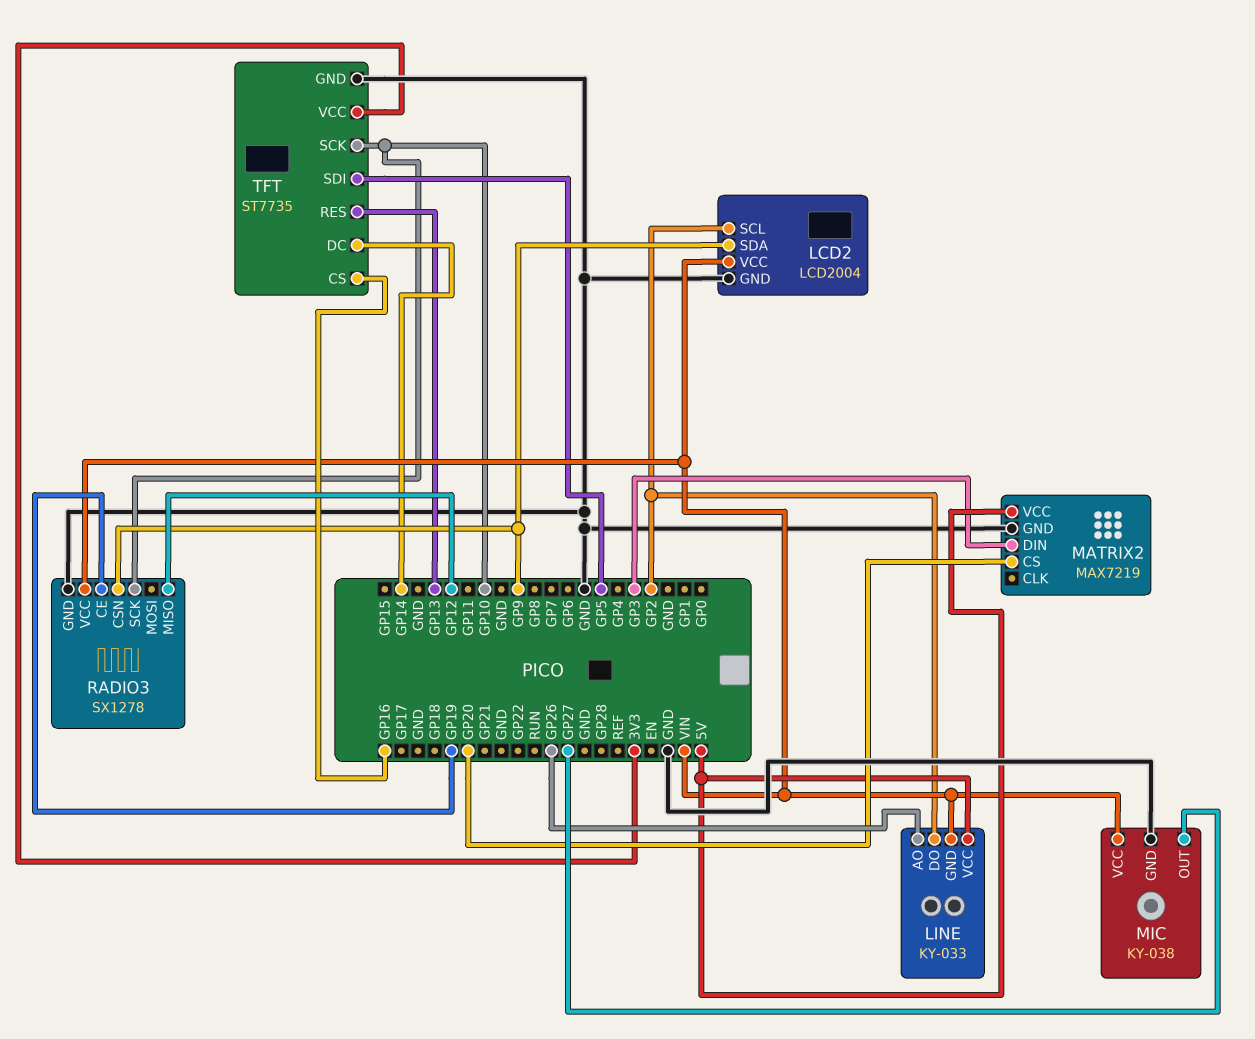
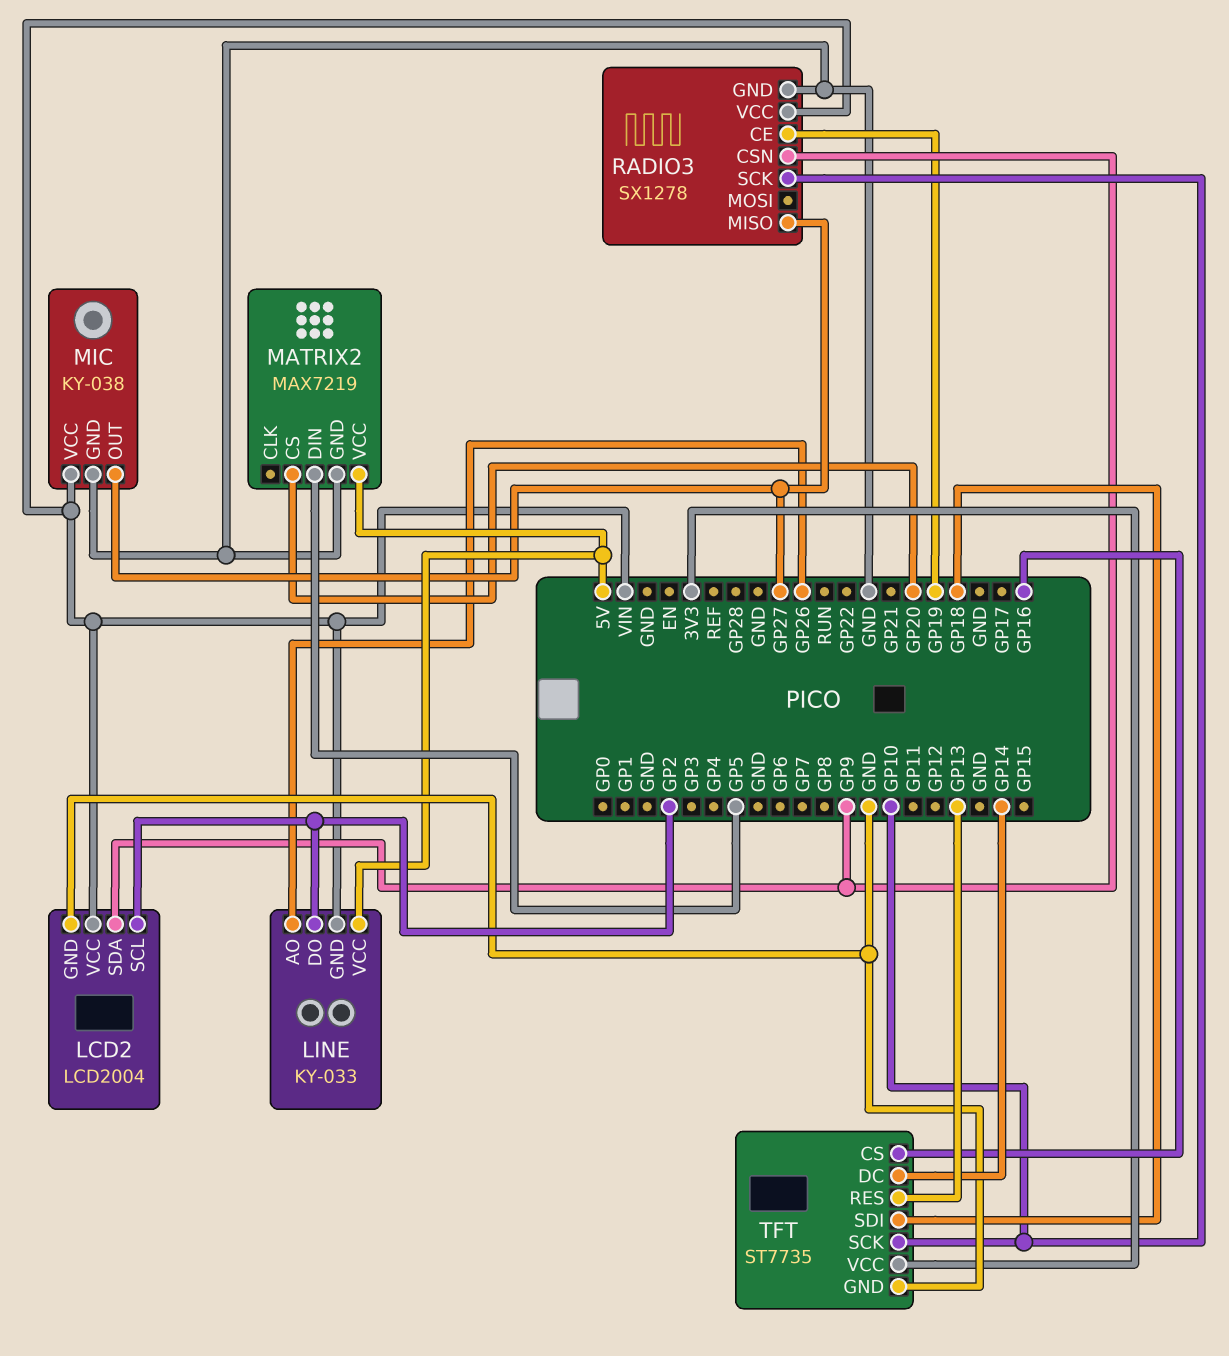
MATRIX2 pin DIN: GP3 -> GP5
RADIO3 pin MISO: GP12 -> GP27
TFT pin SDI: GP5 -> GP18

